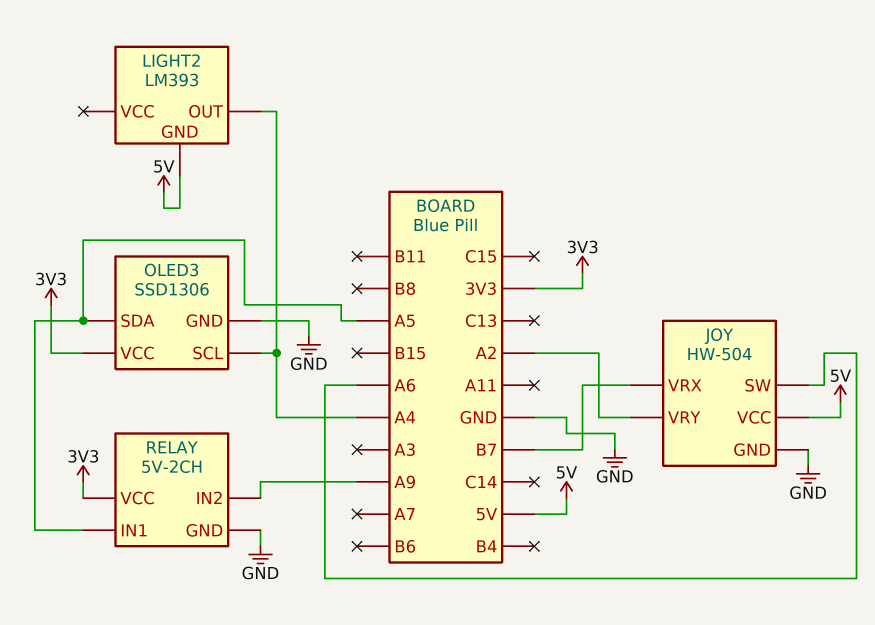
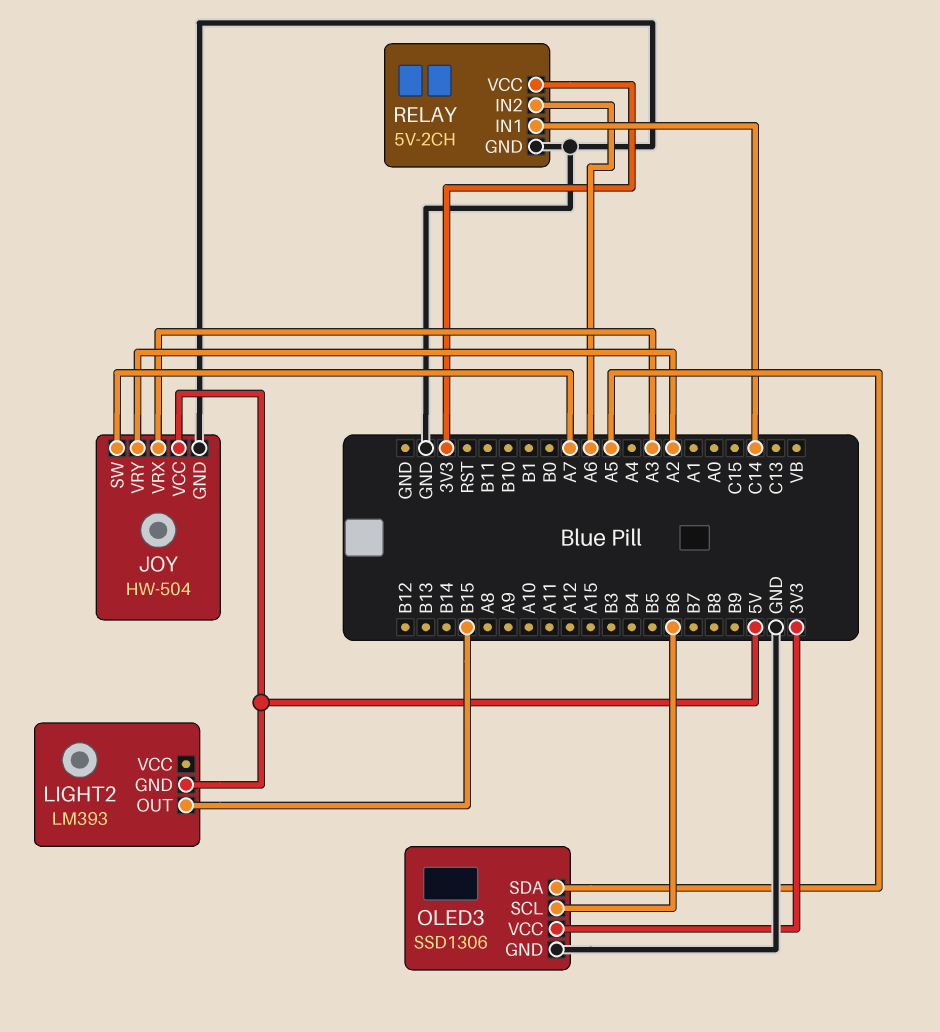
JOY pin SW: A6 -> A7
JOY pin VRX: B7 -> A3
LIGHT2 pin OUT: A4 -> B15
OLED3 pin SCL: A4 -> B6
RELAY pin IN1: A5 -> C14
RELAY pin IN2: A9 -> A6

